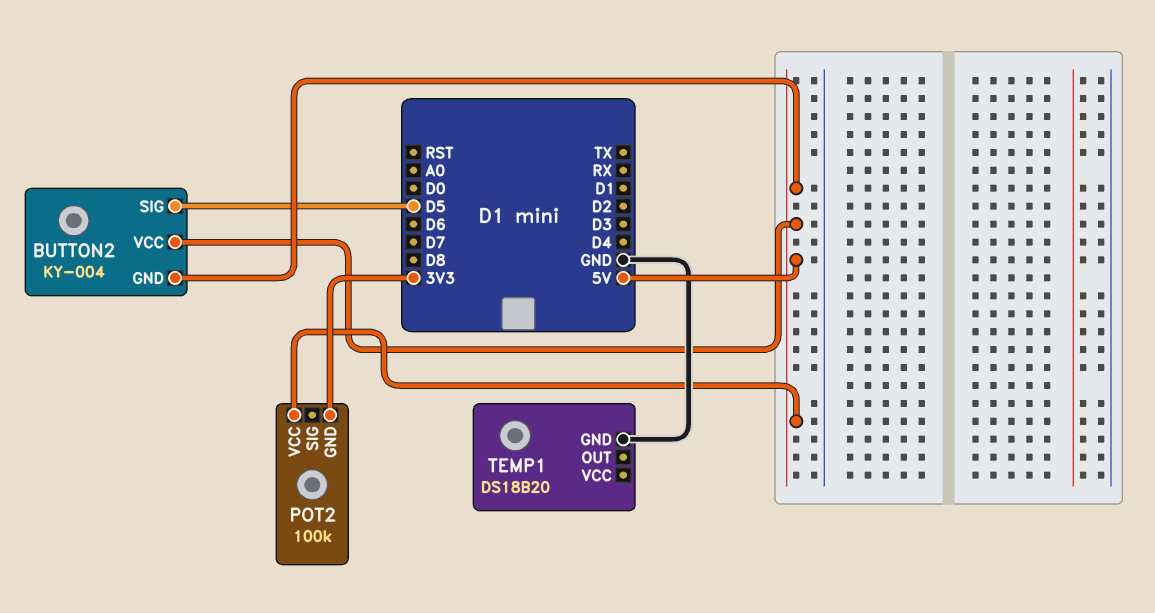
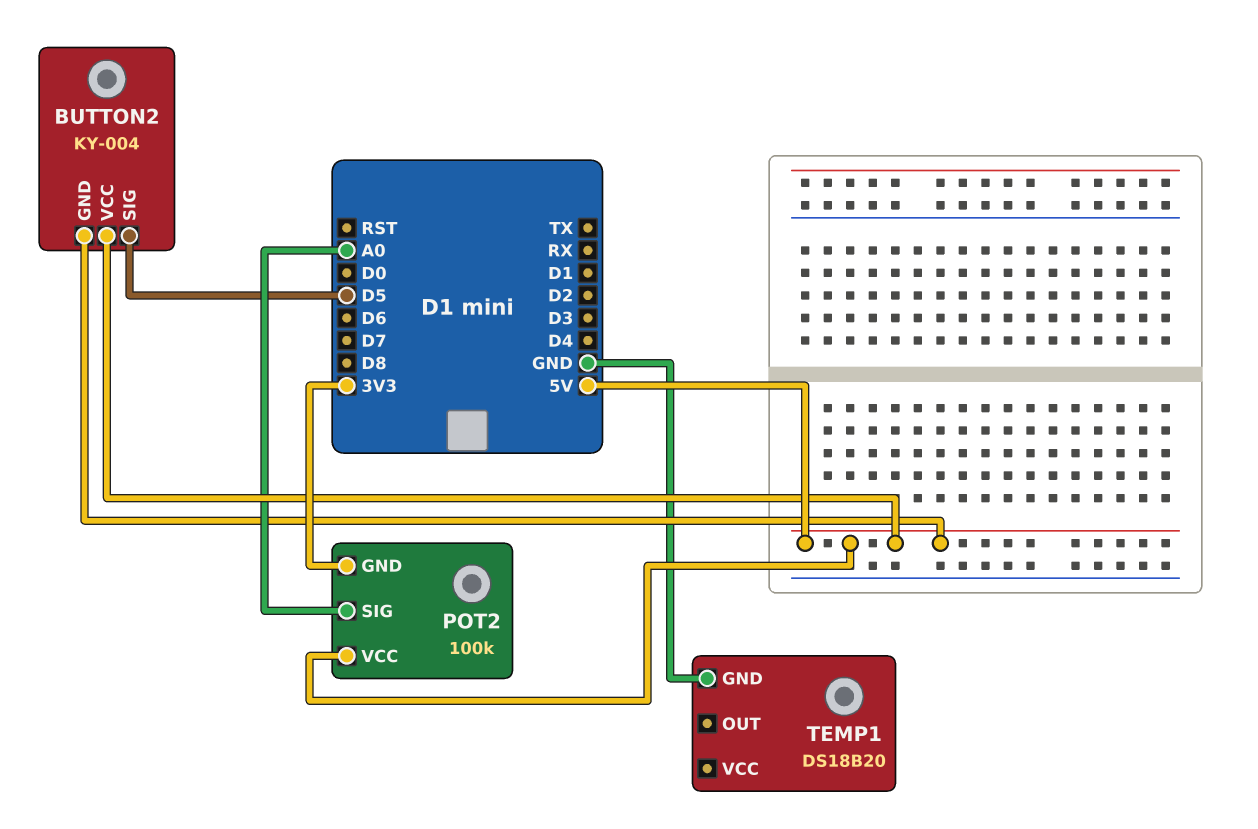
POT2 pin SIG: none -> A0

